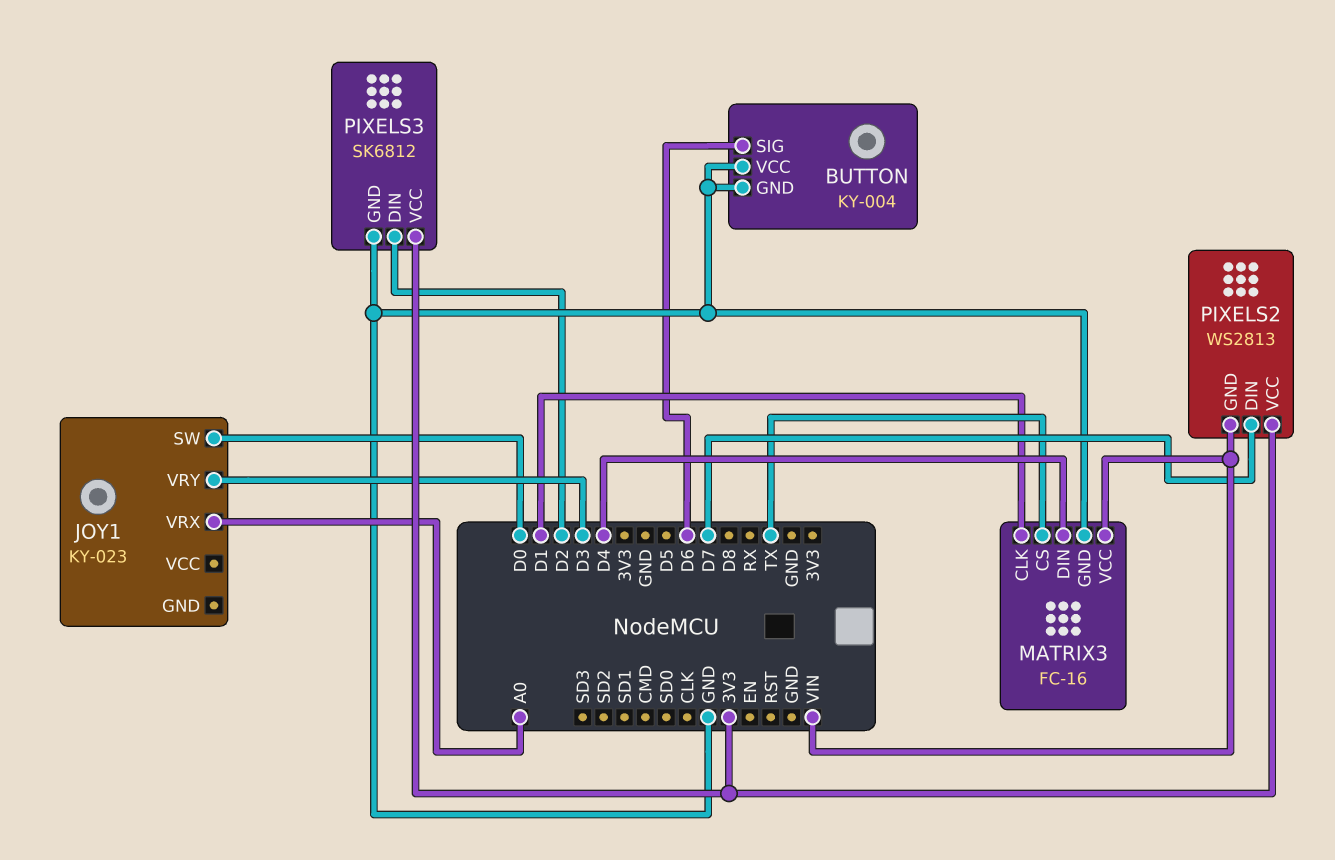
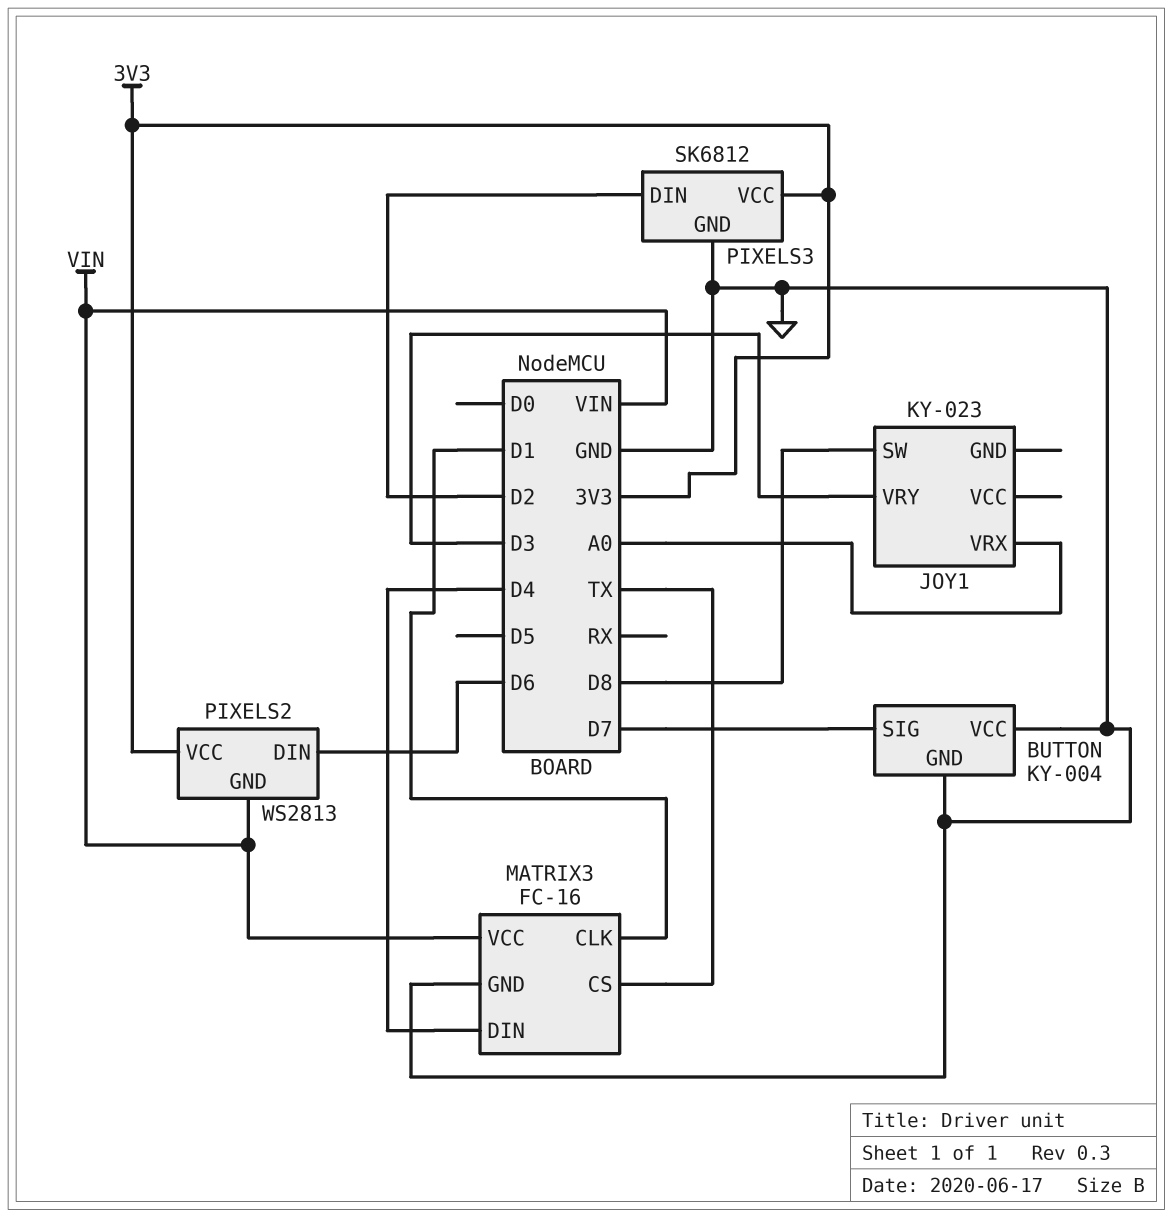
BUTTON pin SIG: D6 -> D7
JOY1 pin SW: D0 -> D8
PIXELS2 pin DIN: D7 -> D6

